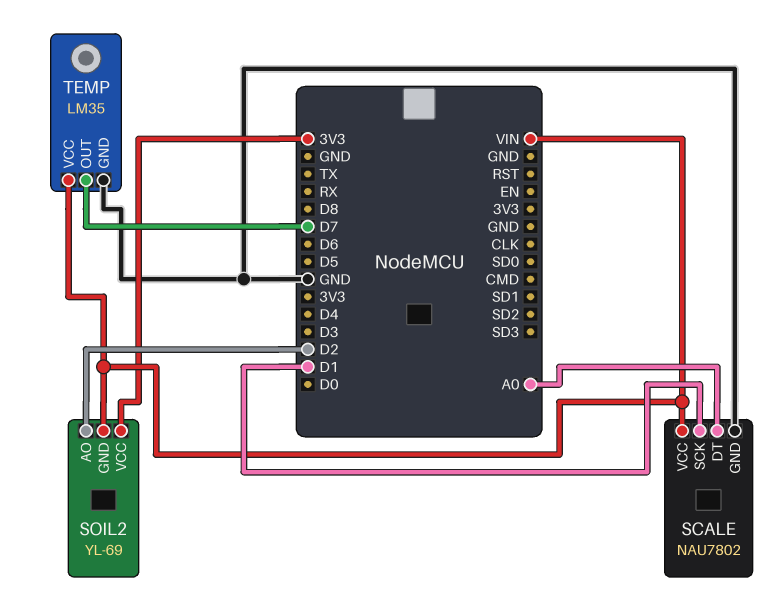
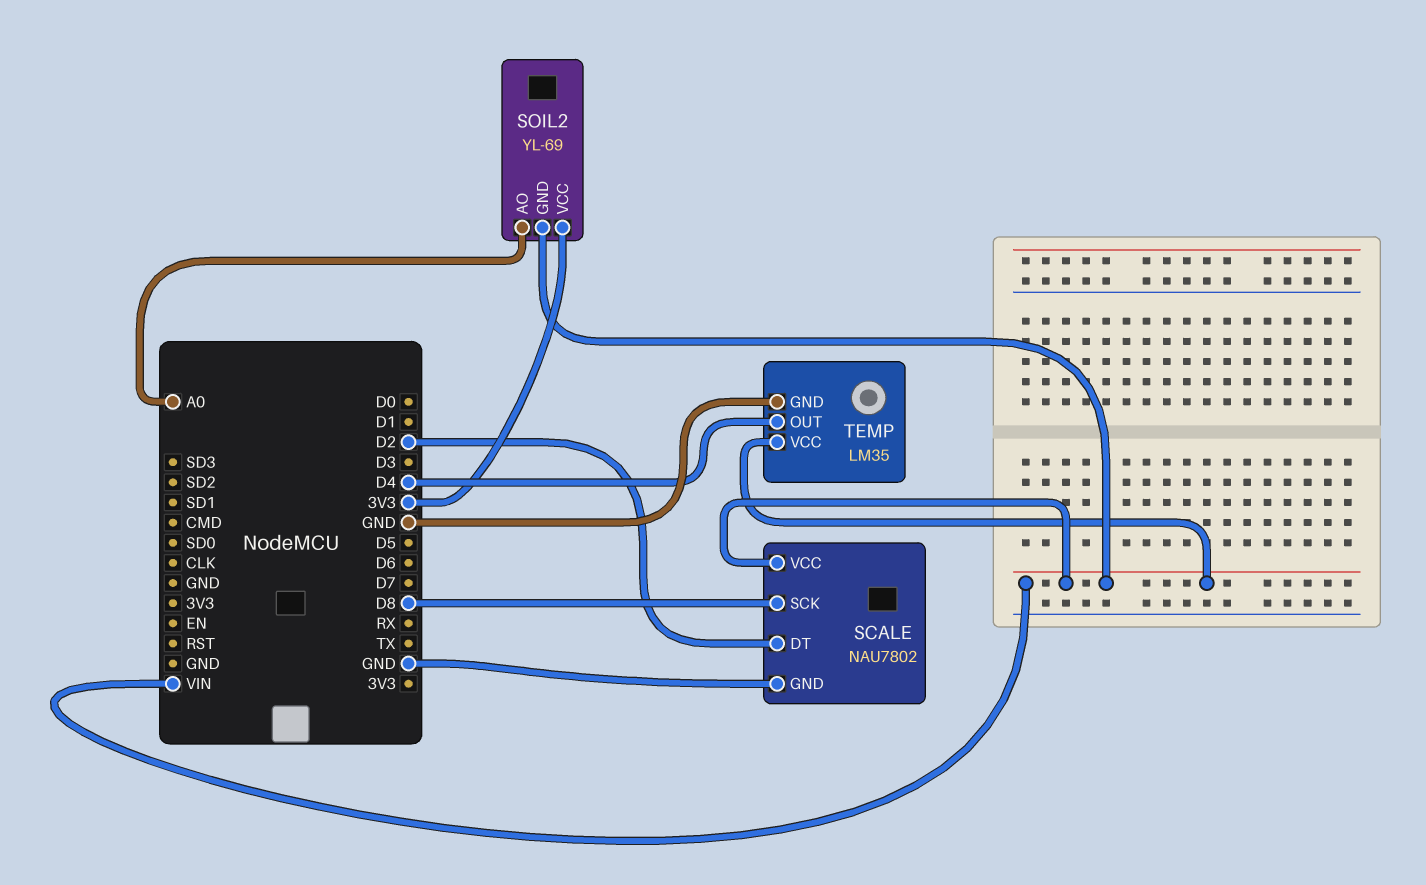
SCALE pin DT: A0 -> D2
SCALE pin SCK: D1 -> D8
SOIL2 pin AO: D2 -> A0
TEMP pin OUT: D7 -> D4

